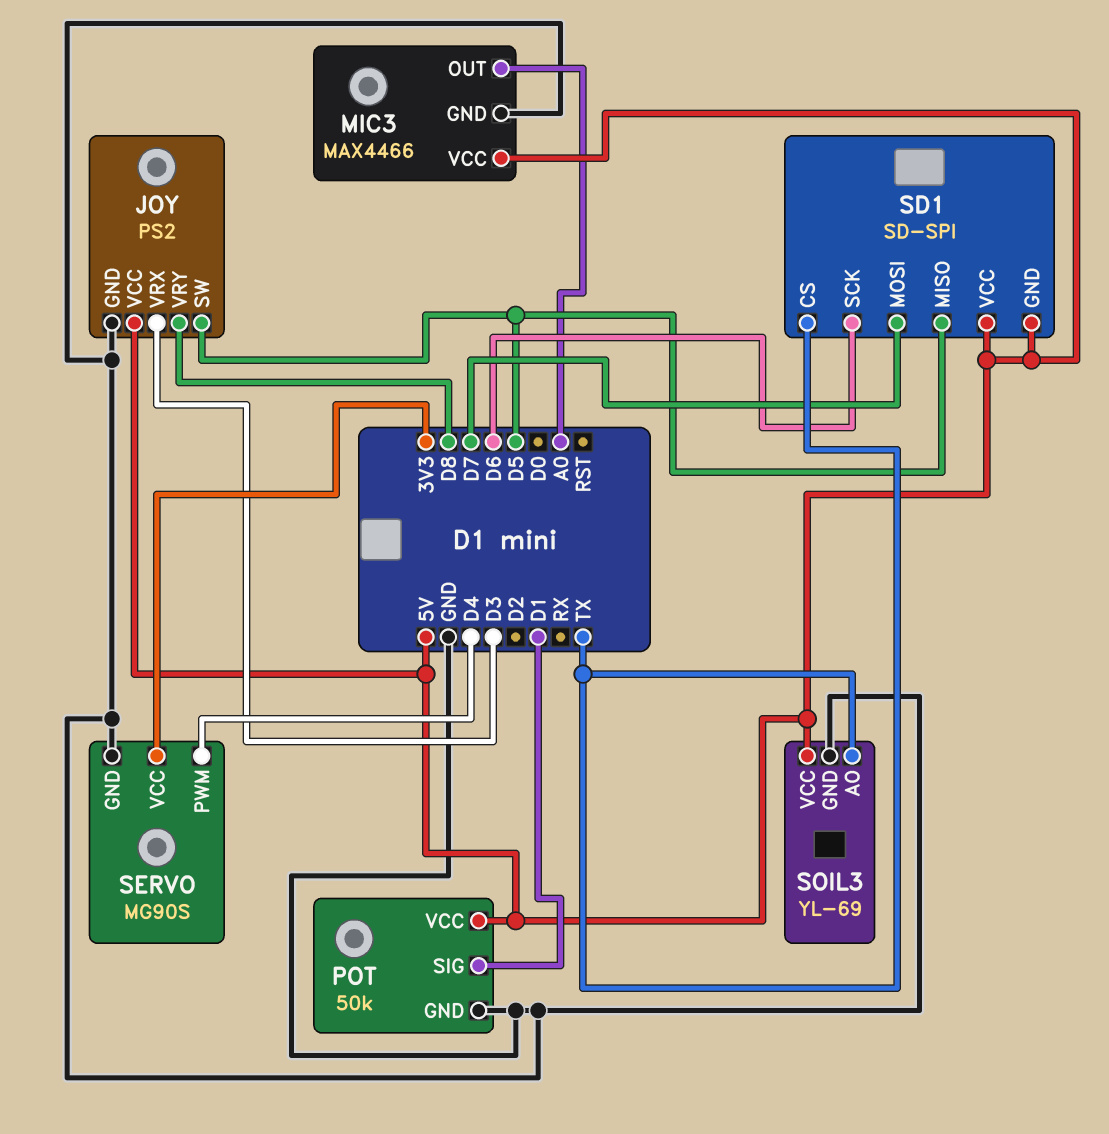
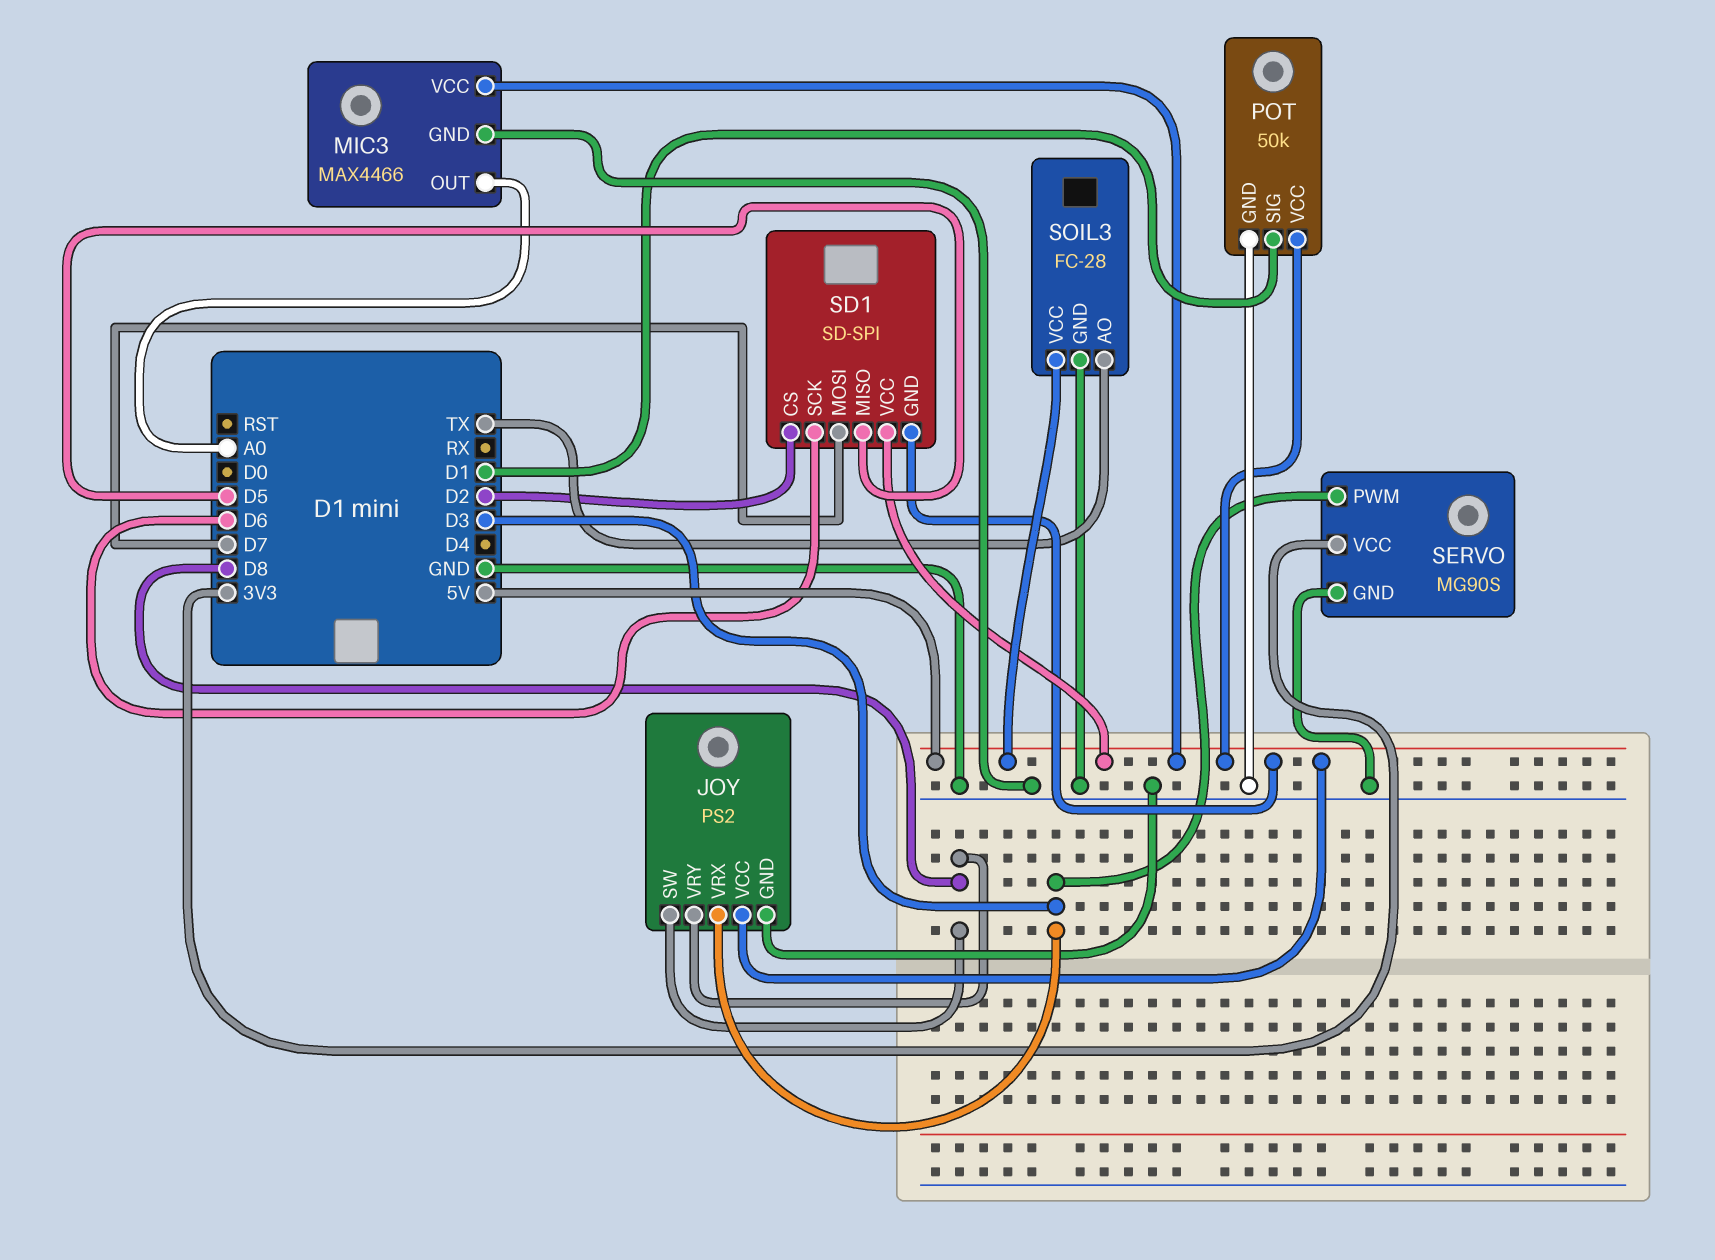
JOY pin SW: D5 -> D8
SD1 pin CS: TX -> D2
SERVO pin PWM: D4 -> D3
SOIL3: YL-69 -> FC-28

